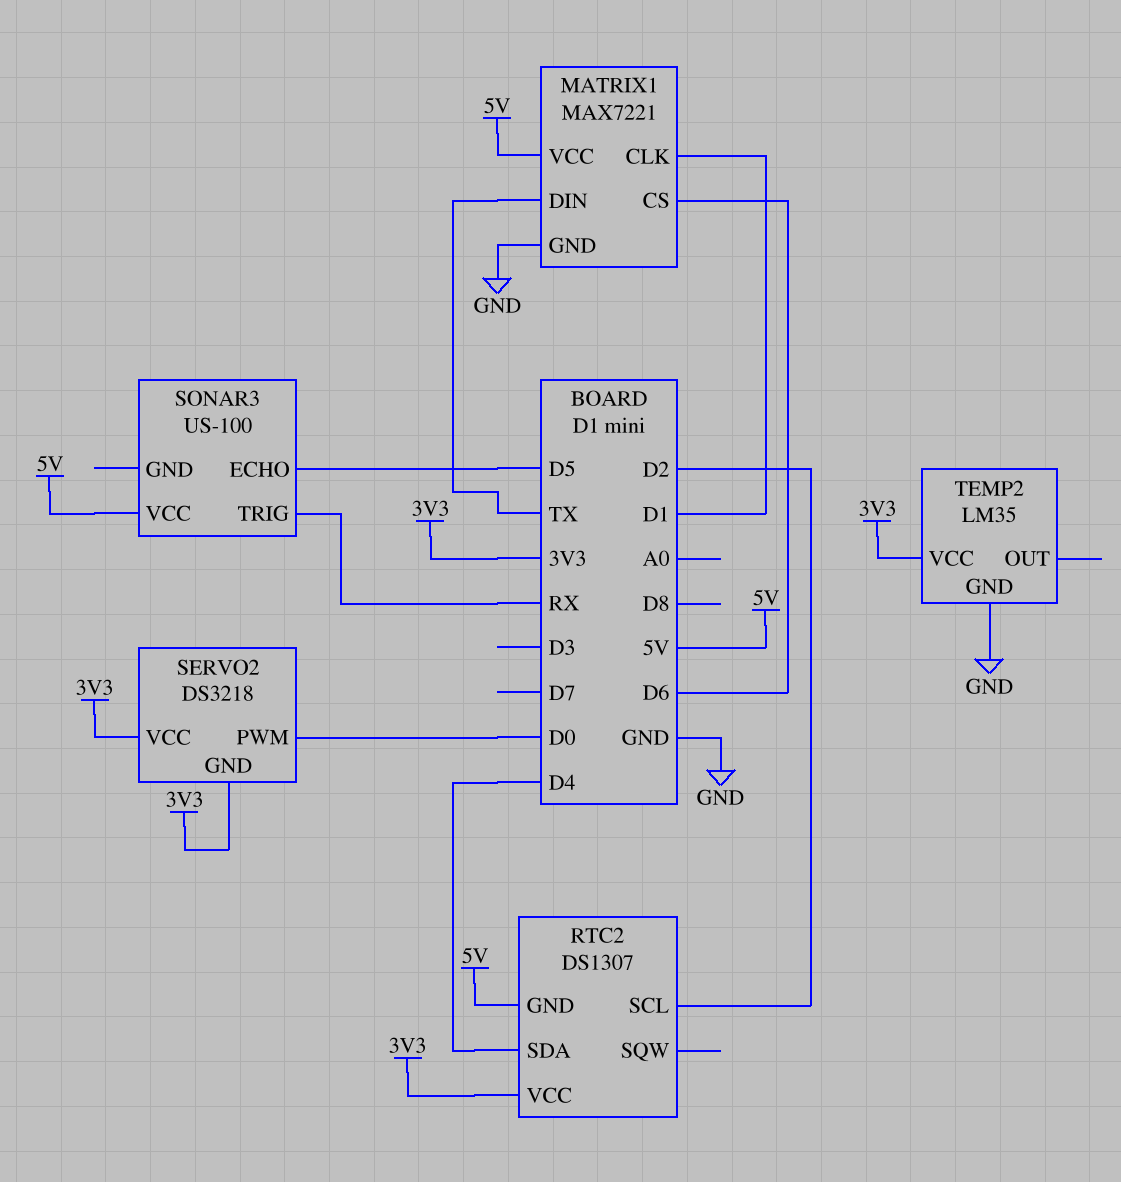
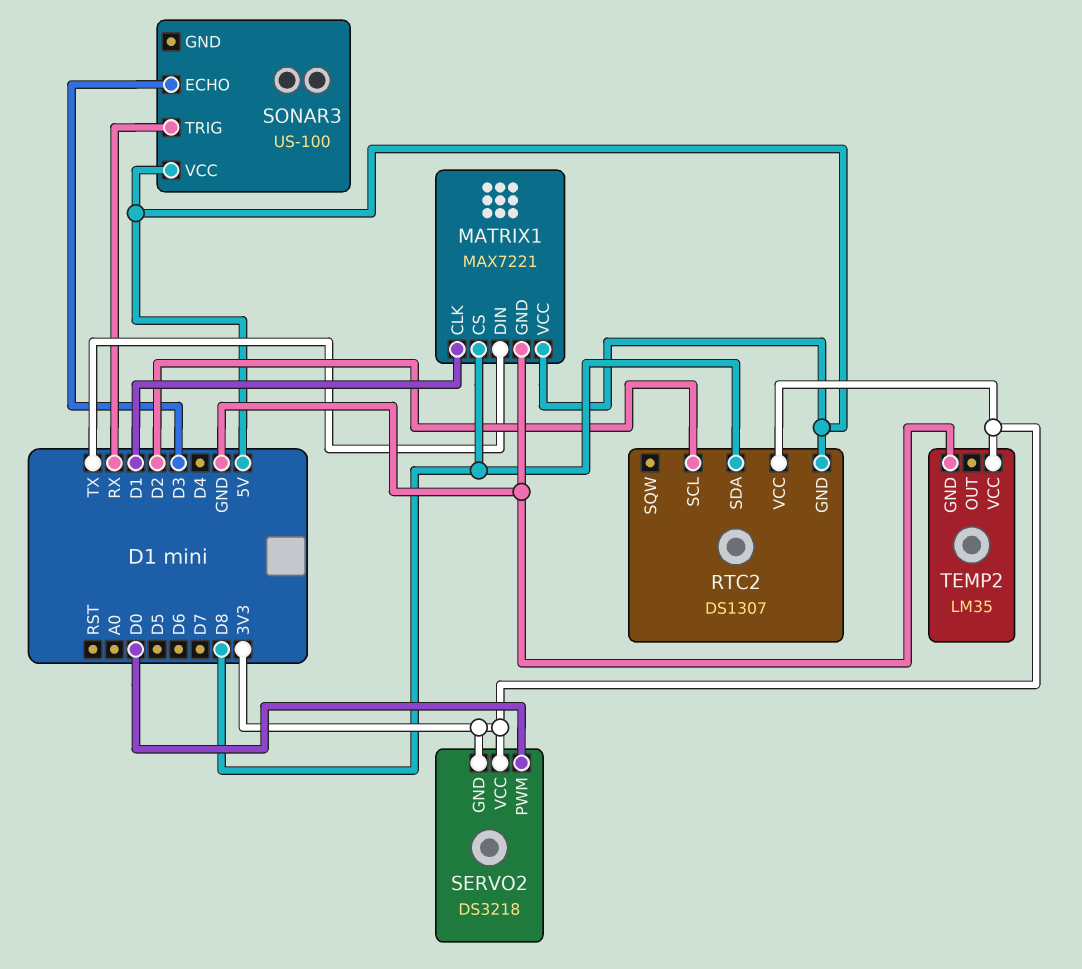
MATRIX1 pin CS: D6 -> D8
RTC2 pin SDA: D4 -> D8
SONAR3 pin ECHO: D5 -> D3

